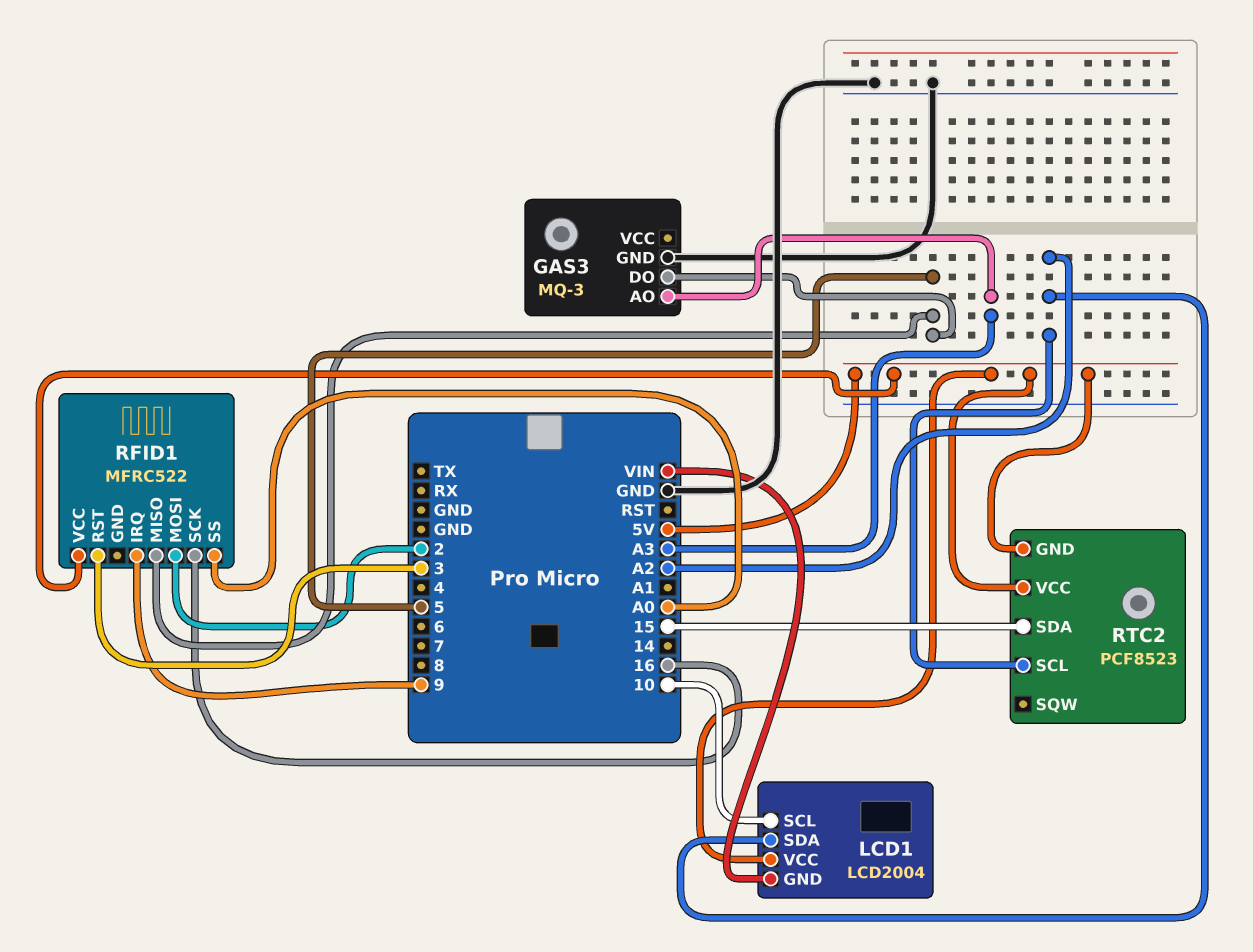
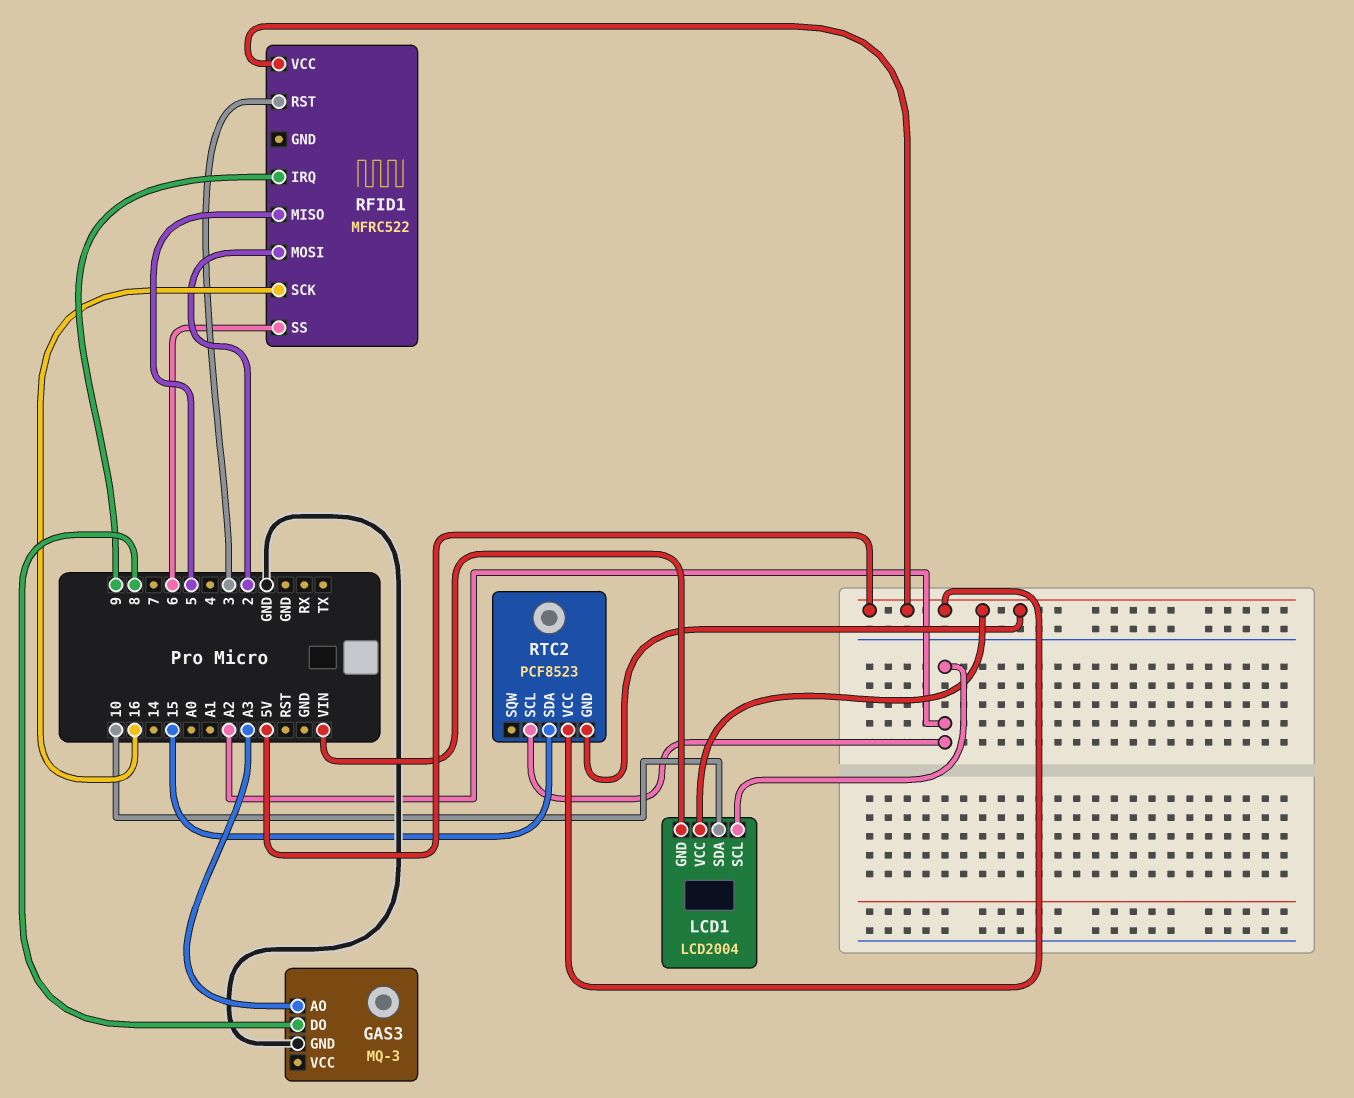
GAS3 pin DO: 5 -> 8
LCD1 pin SCL: 10 -> A2
LCD1 pin SDA: A2 -> 10
RFID1 pin SS: A0 -> 6

